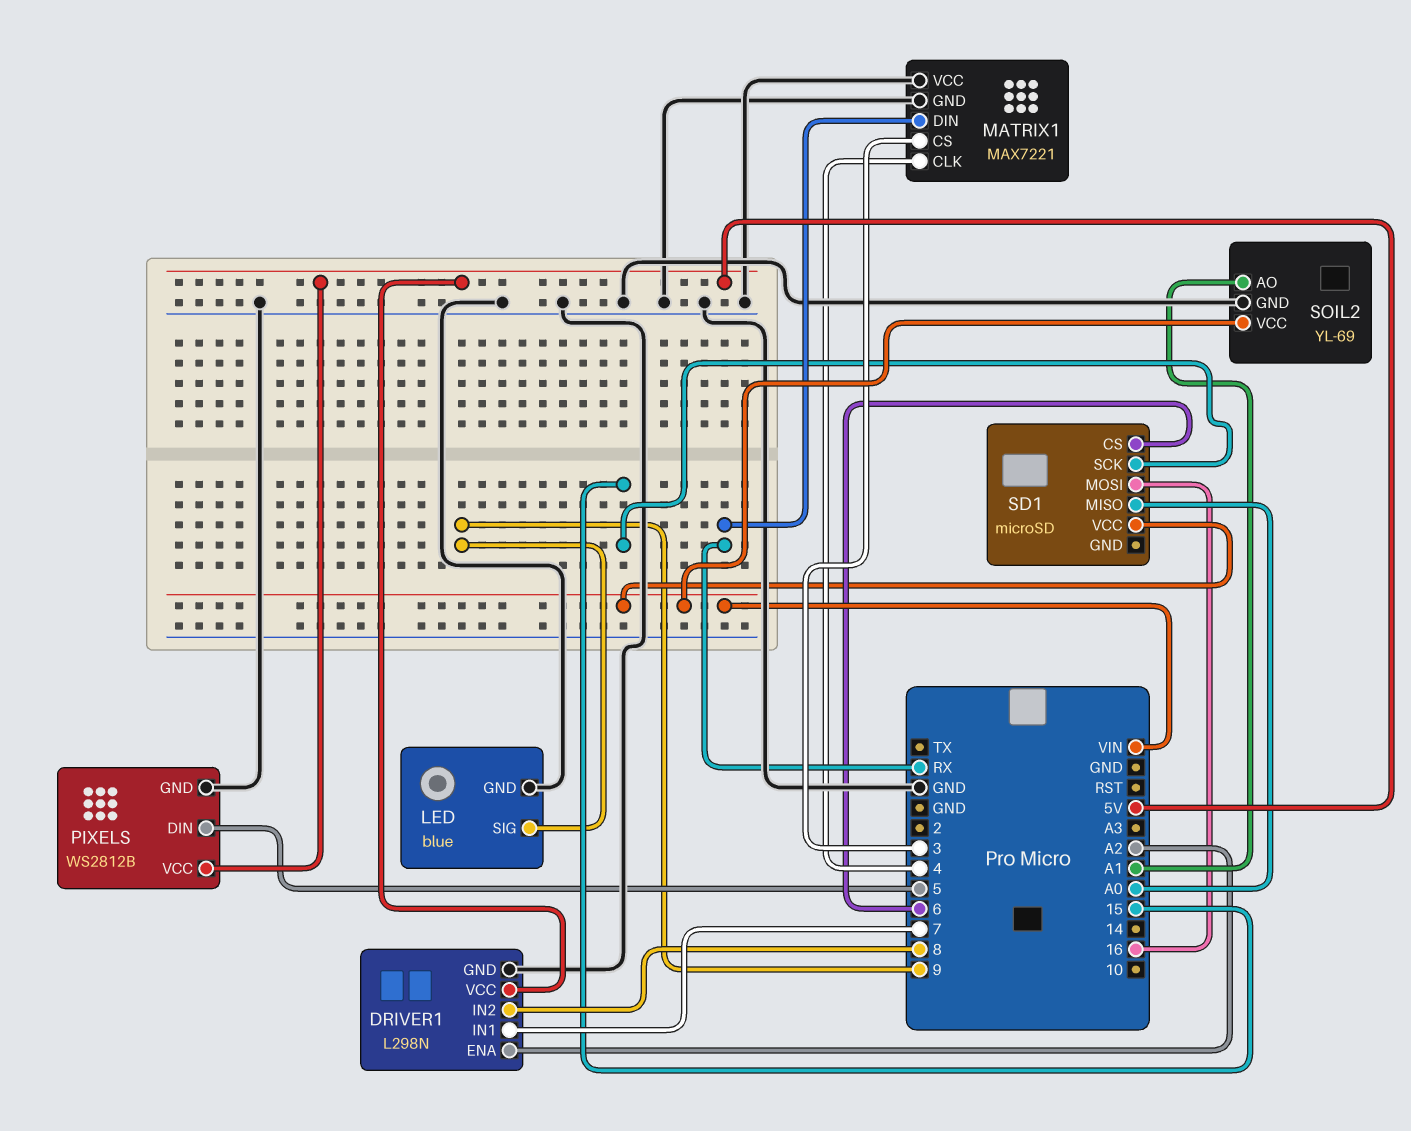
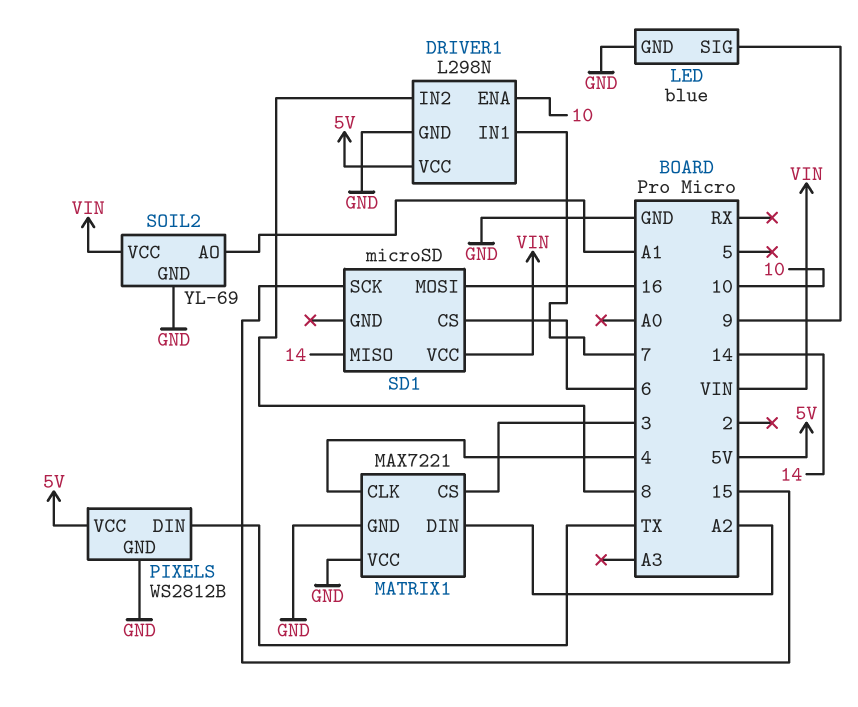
DRIVER1 pin ENA: A2 -> 10
MATRIX1 pin DIN: RX -> A2
PIXELS pin DIN: 5 -> TX
SD1 pin MISO: A0 -> 14

